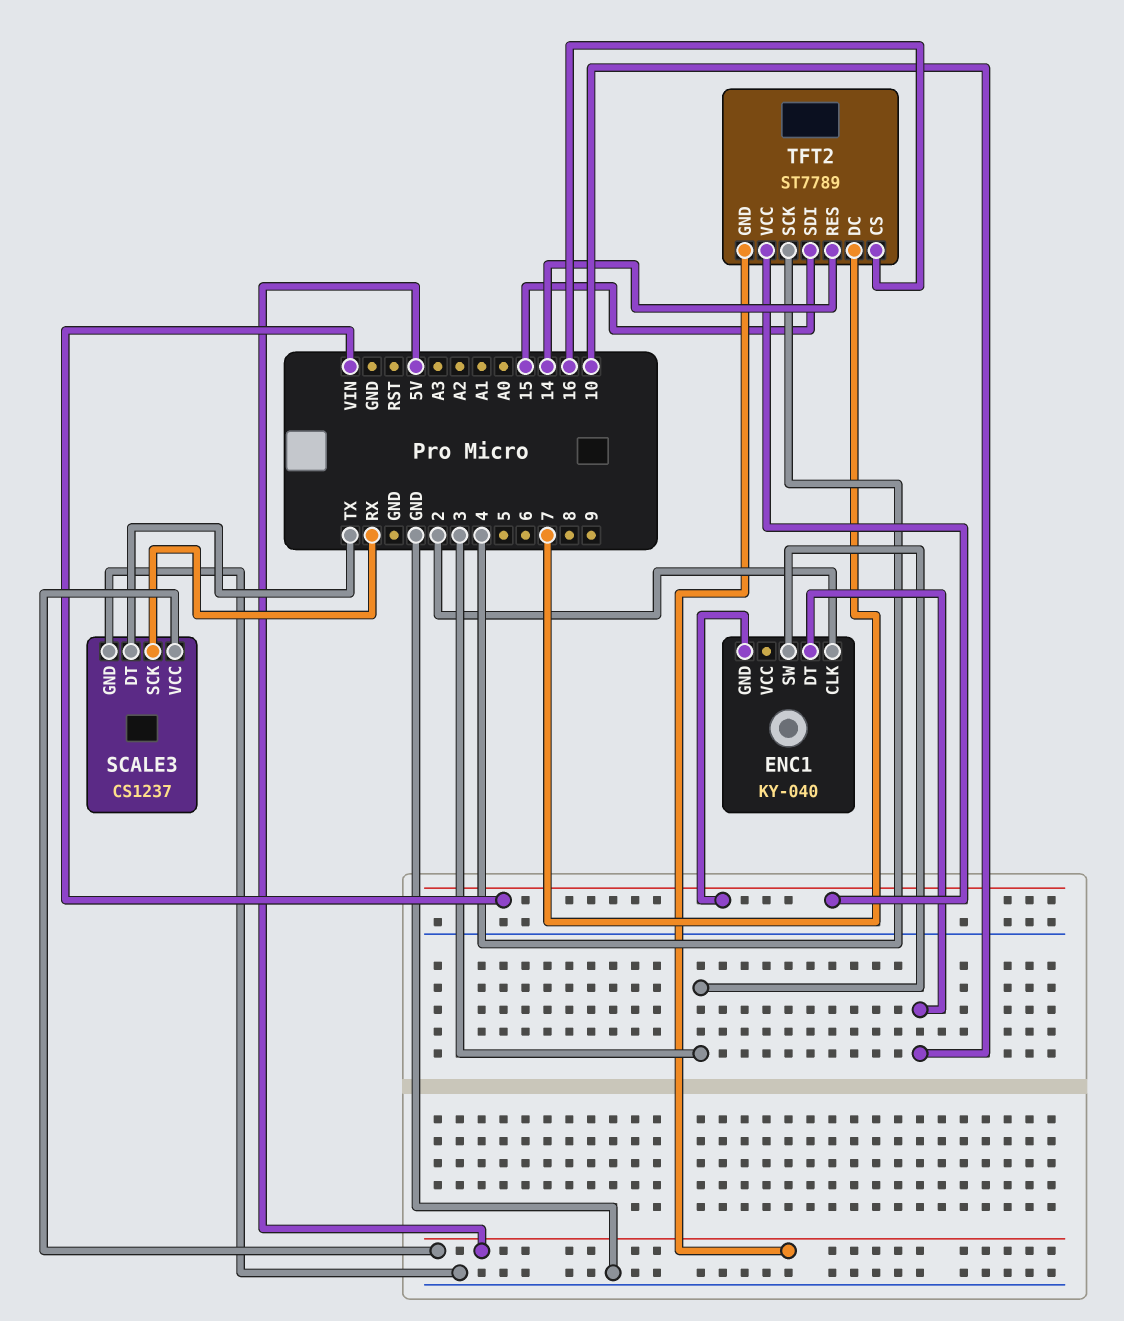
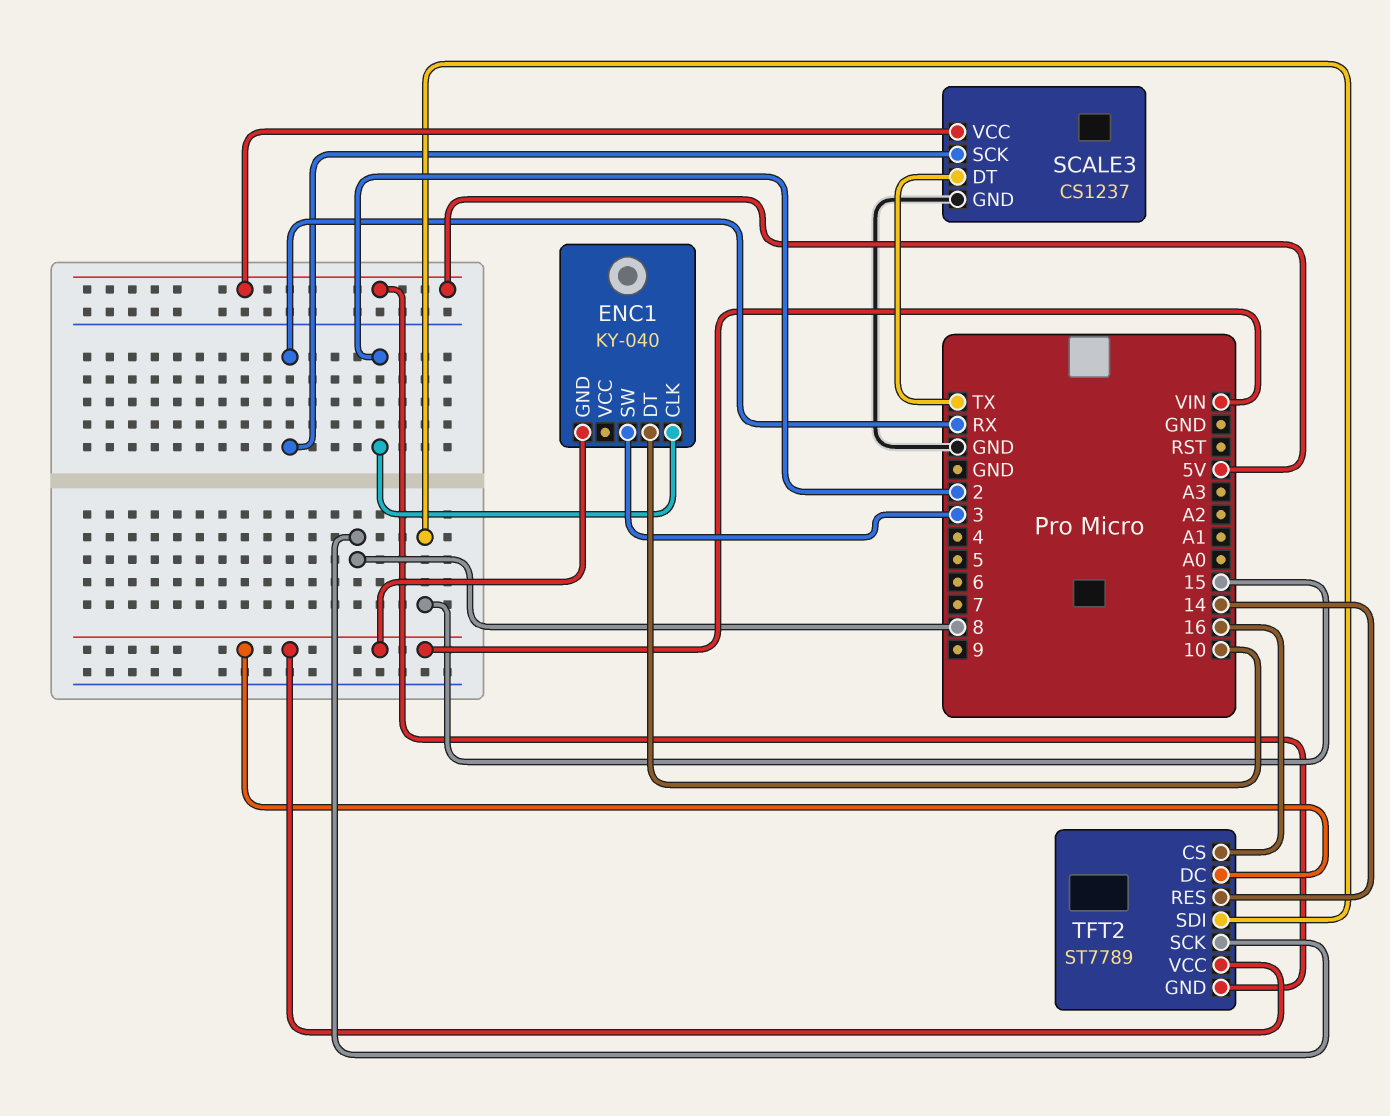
TFT2 pin DC: 7 -> VIN
TFT2 pin SCK: 4 -> 8

